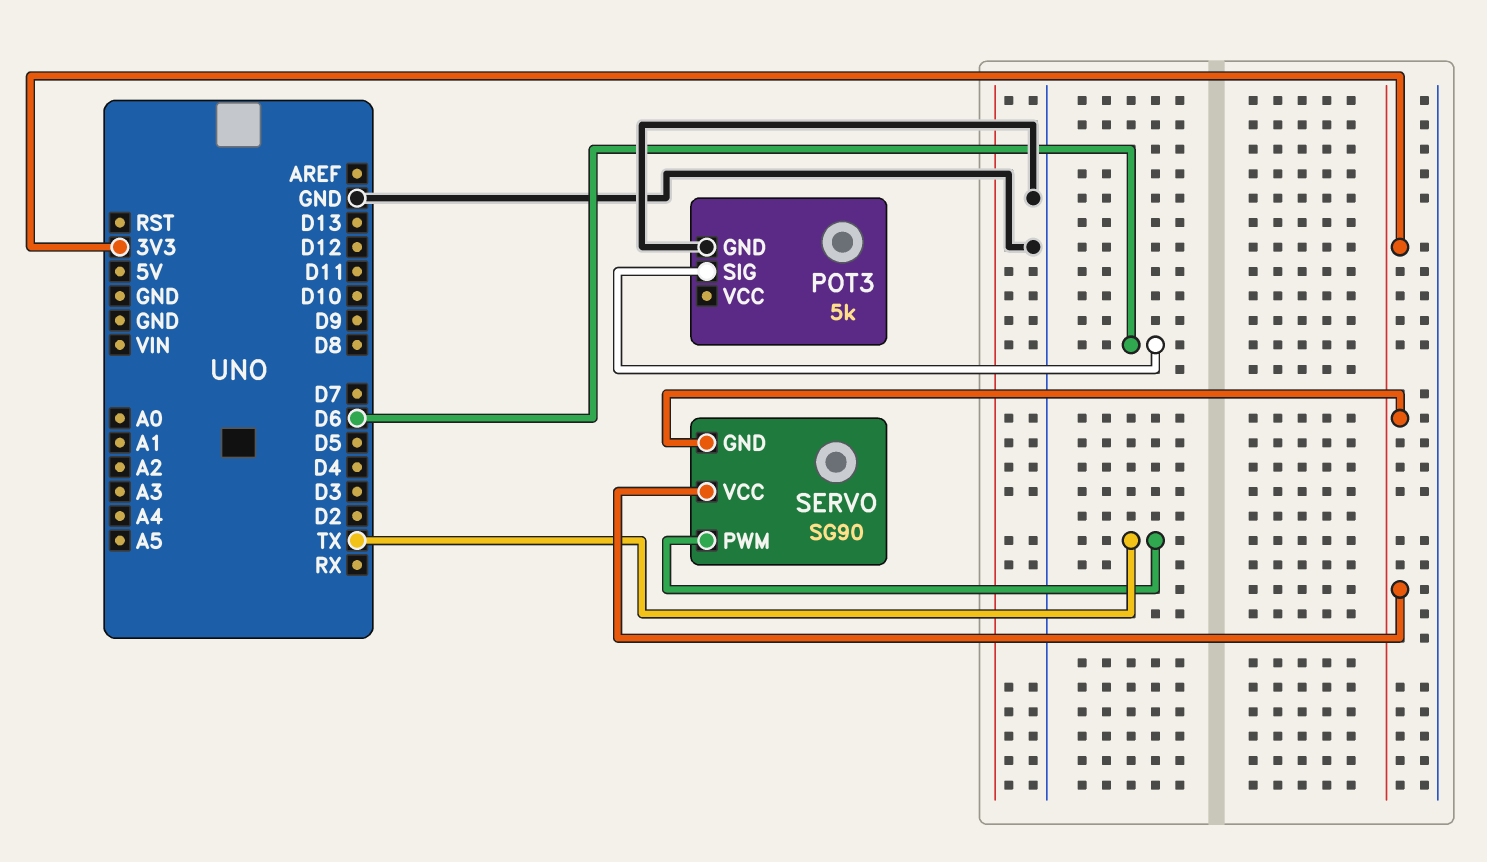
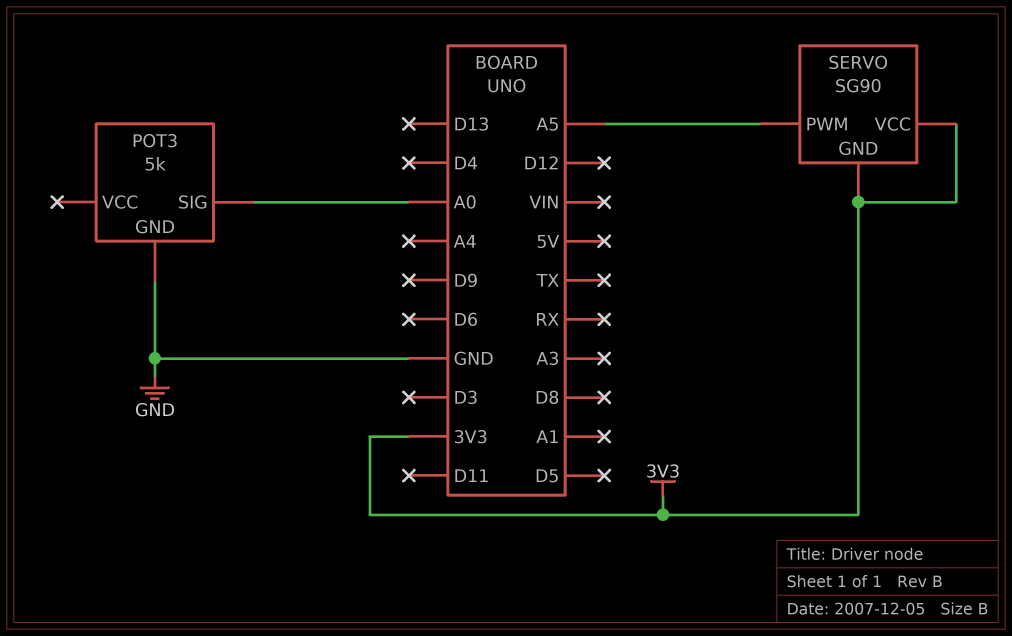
POT3 pin SIG: D6 -> A0
SERVO pin PWM: TX -> A5

